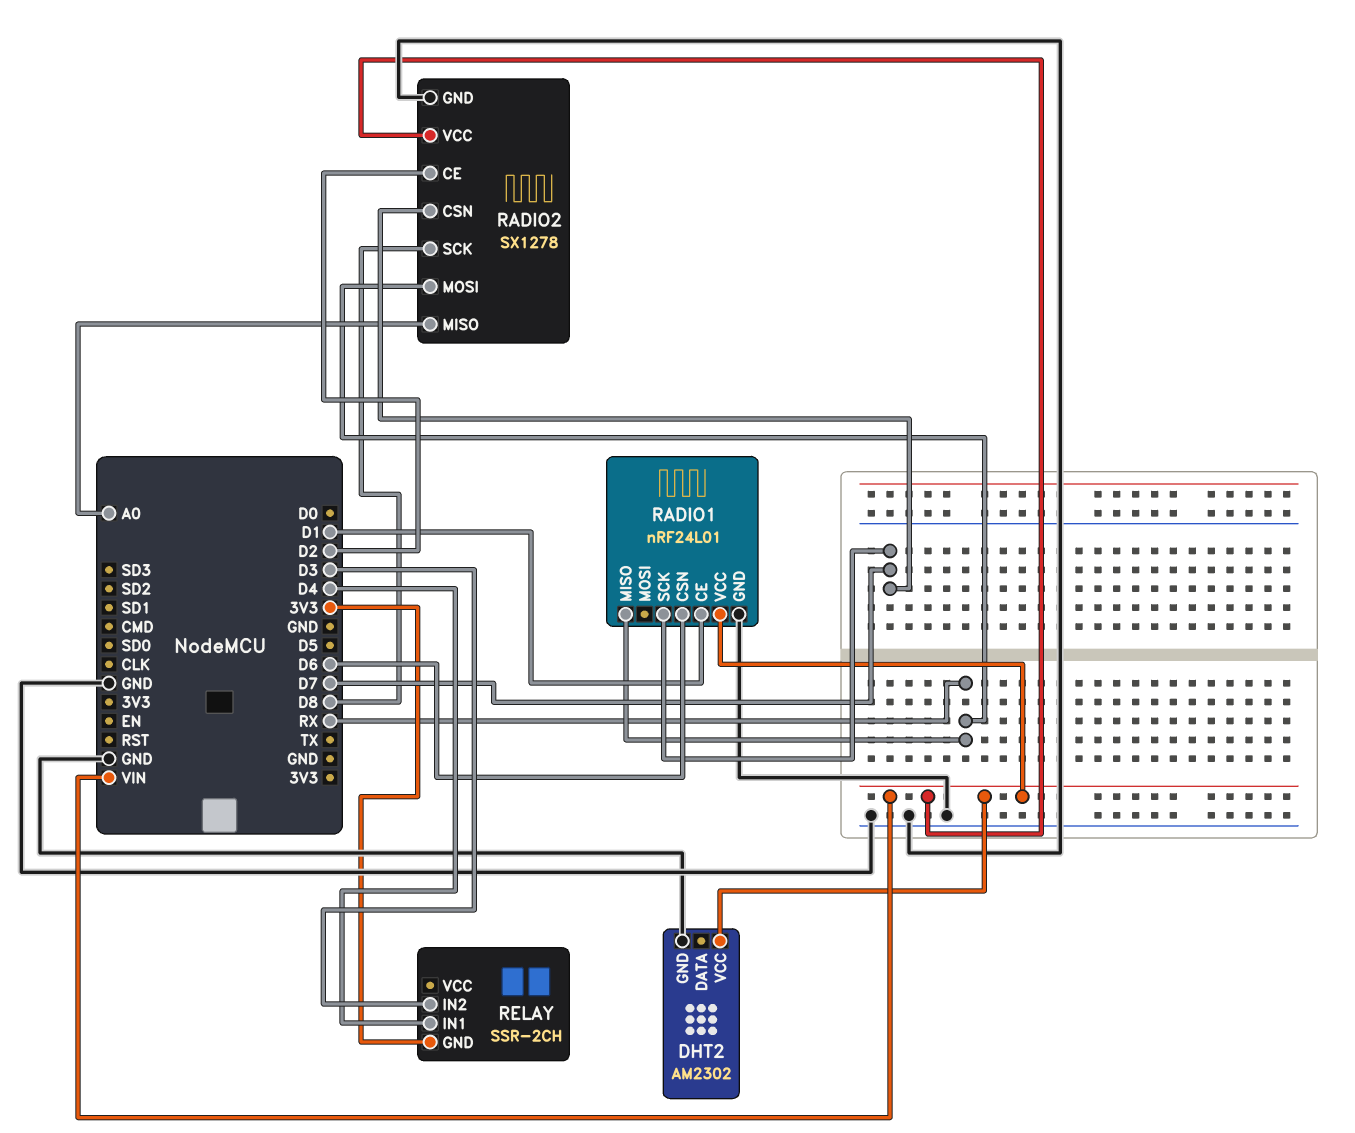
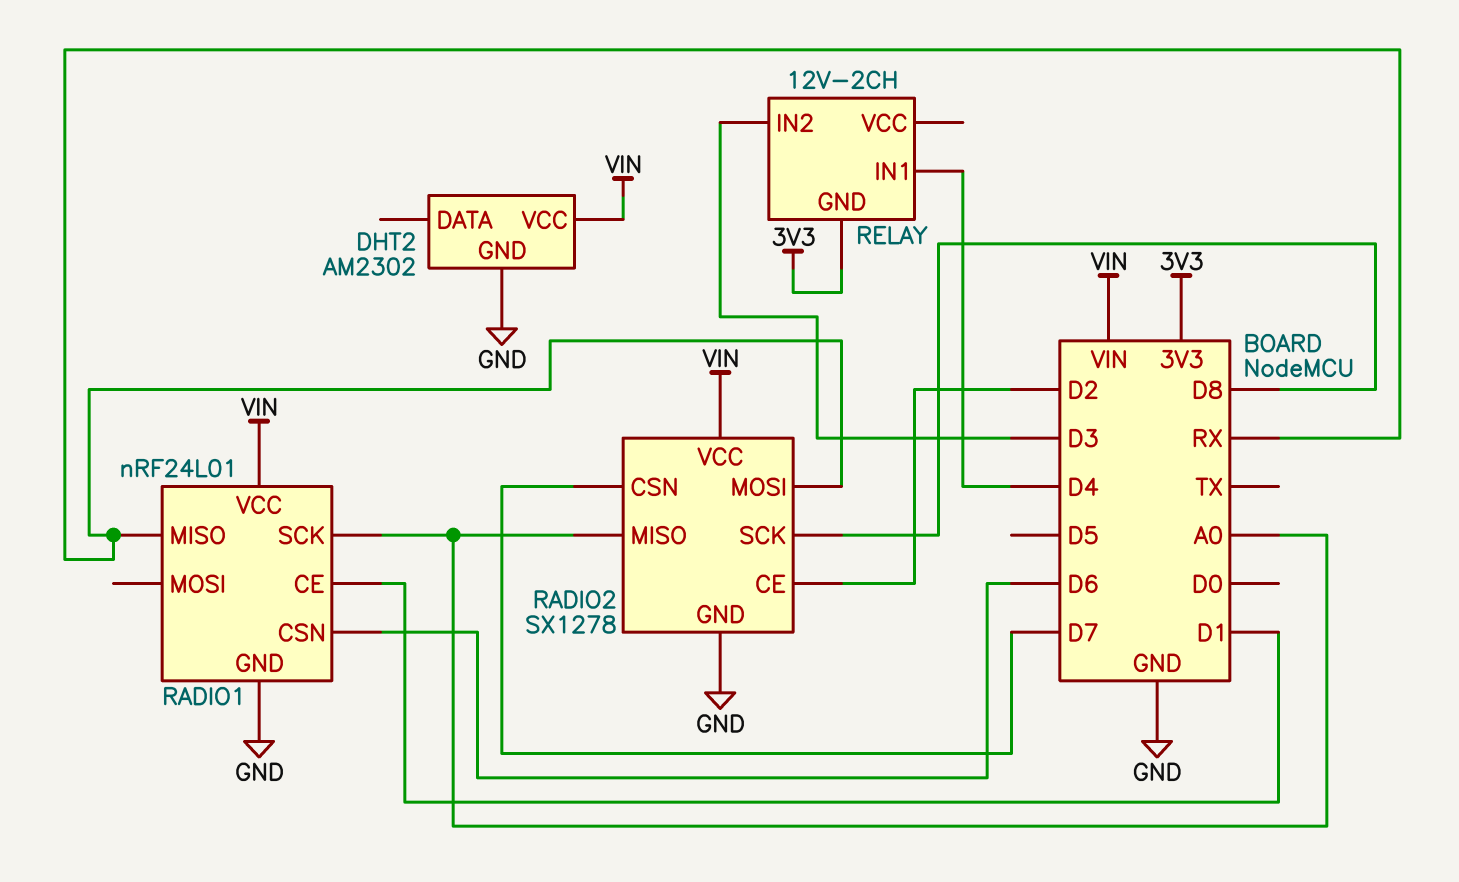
RADIO1 pin SCK: D7 -> A0
RELAY: SSR-2CH -> 12V-2CH

